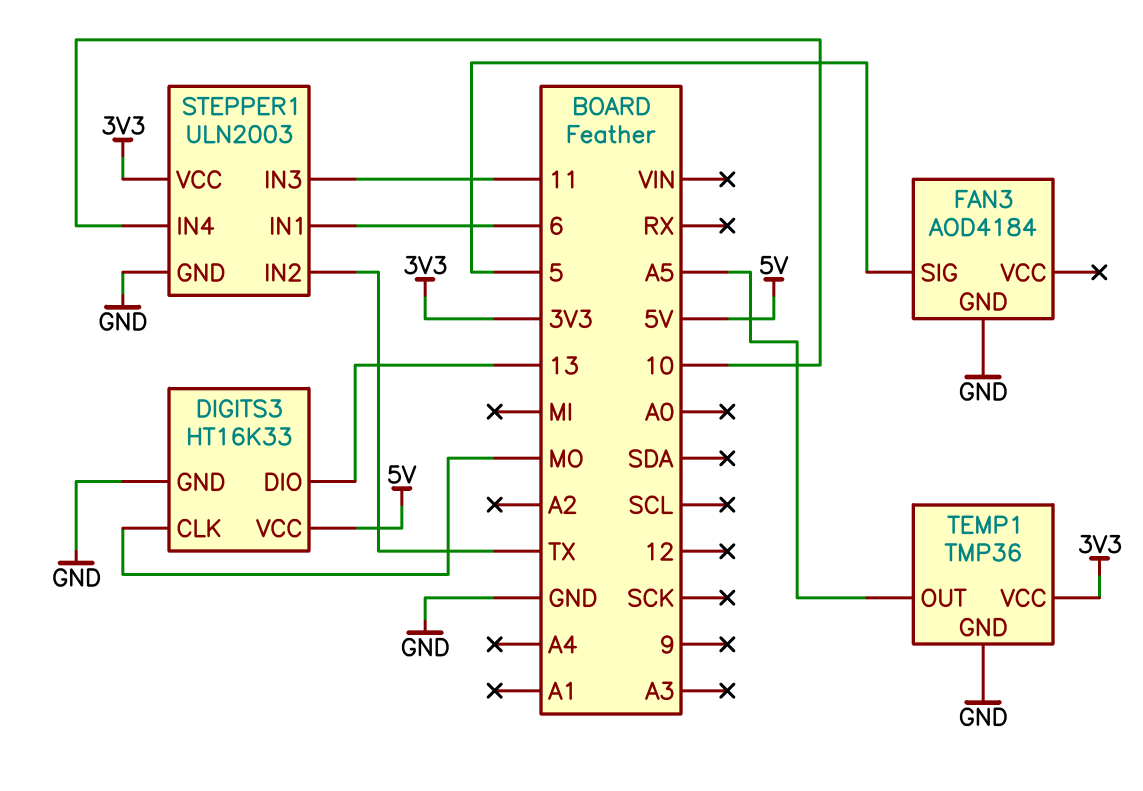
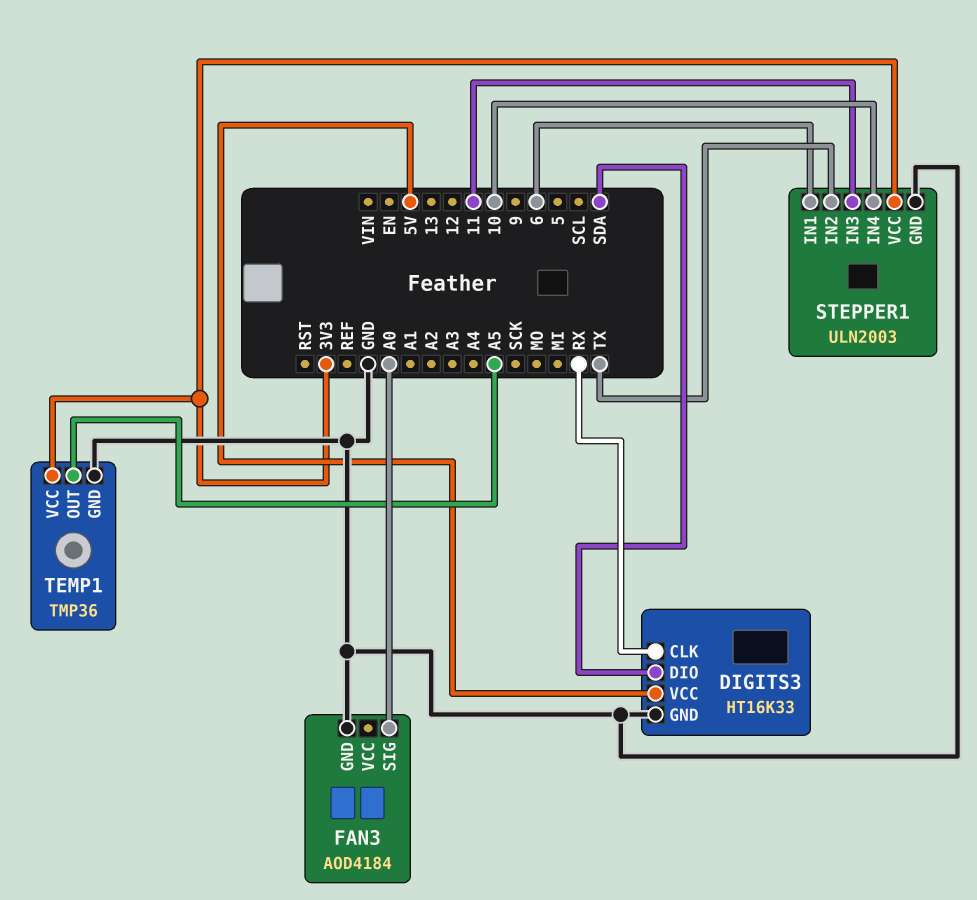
DIGITS3 pin CLK: MO -> RX
DIGITS3 pin DIO: 13 -> SDA
FAN3 pin SIG: 5 -> A0

